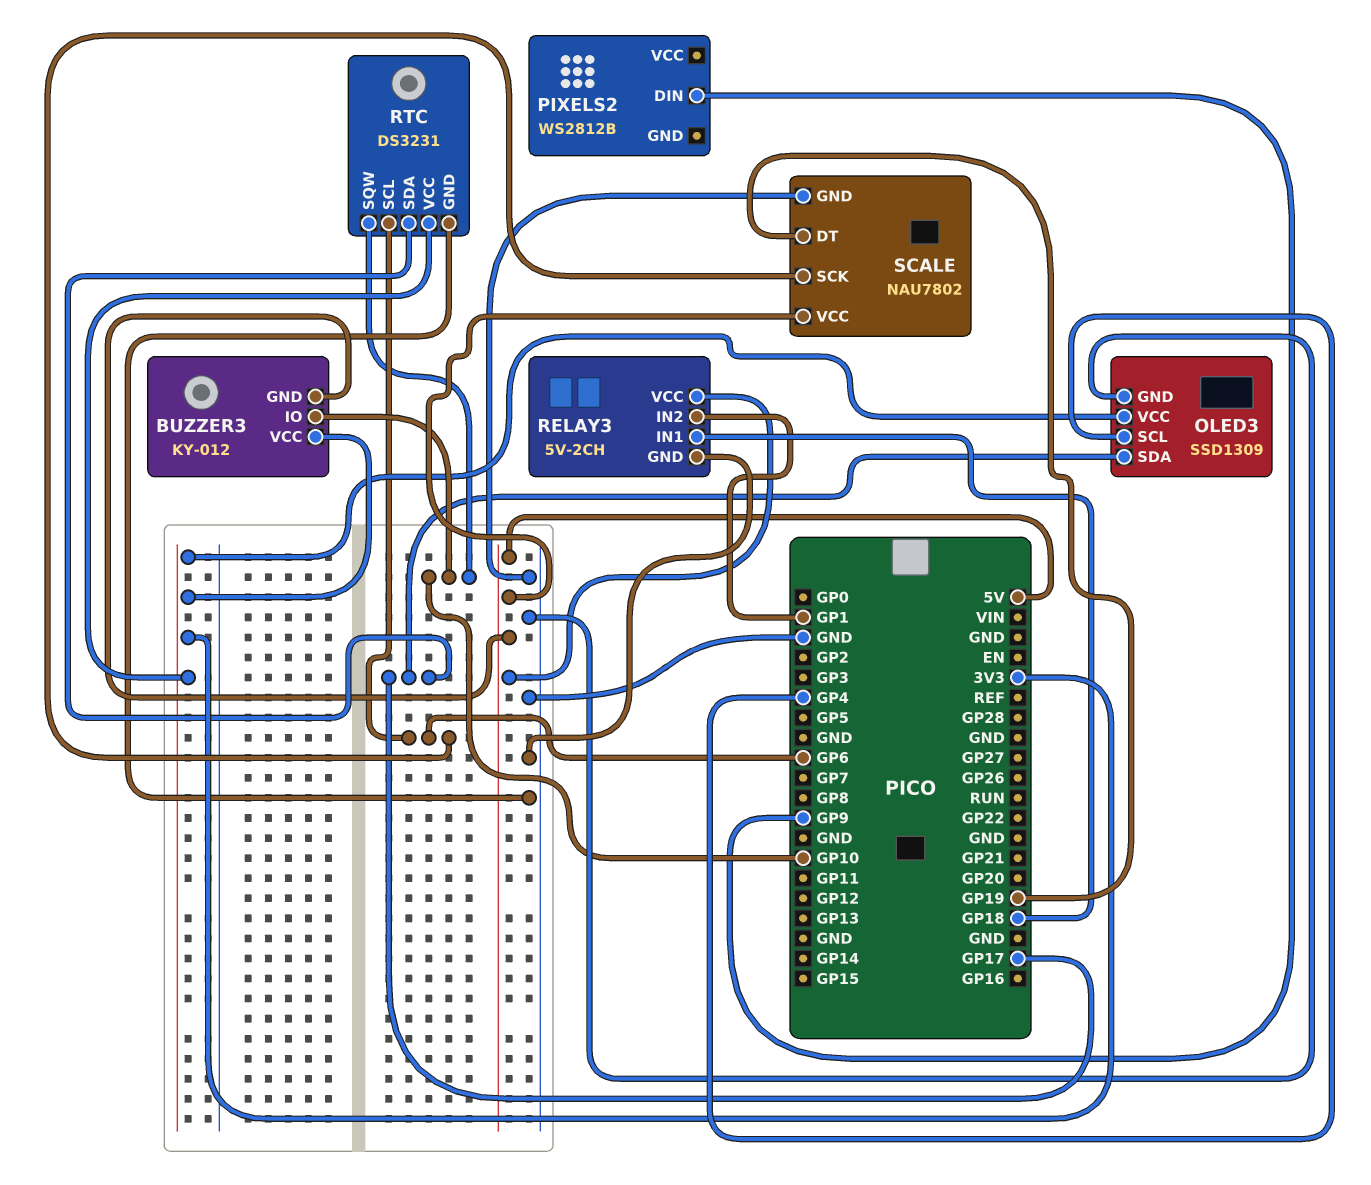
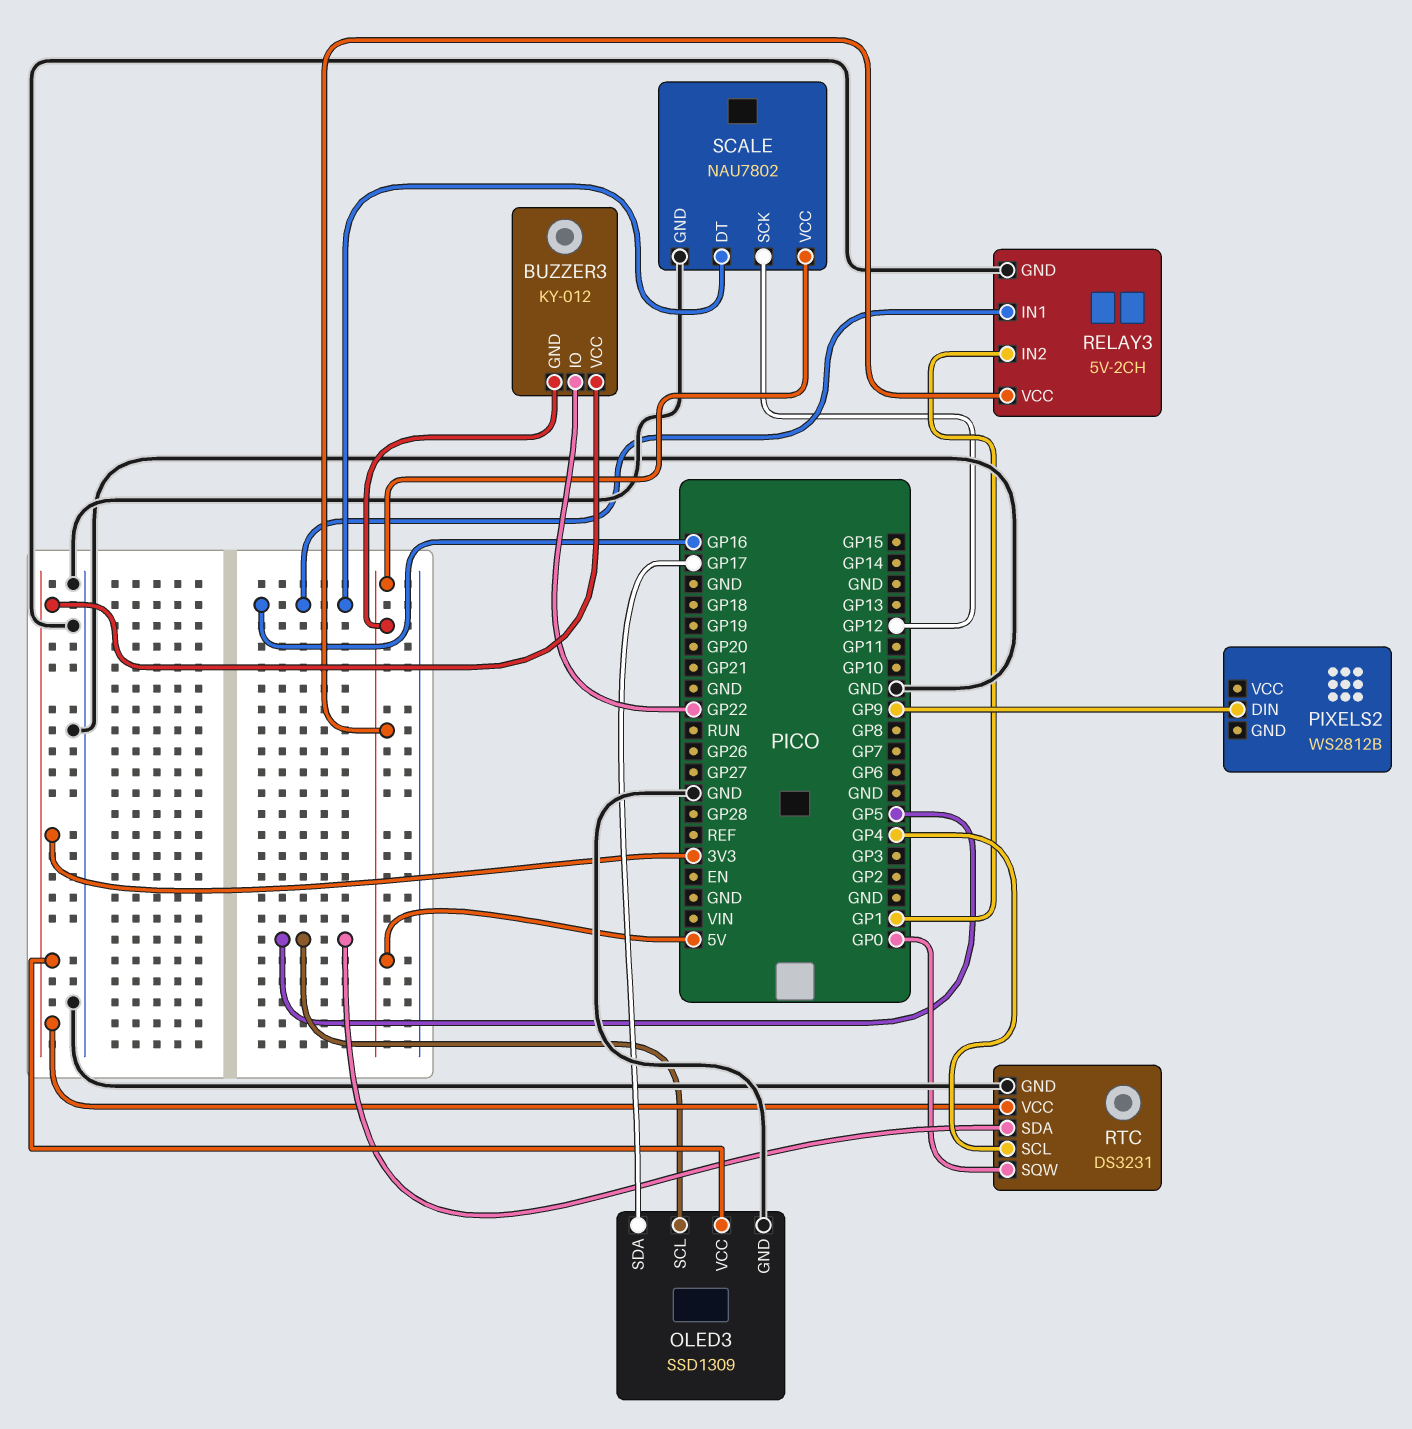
BUZZER3 pin IO: GP10 -> GP22
OLED3 pin SCL: GP4 -> GP5
RELAY3 pin IN1: GP18 -> GP16
RTC pin SCL: GP6 -> GP4
RTC pin SDA: GP17 -> GP5
RTC pin SQW: GP10 -> GP0
SCALE pin DT: GP19 -> GP16
SCALE pin SCK: GP6 -> GP12

